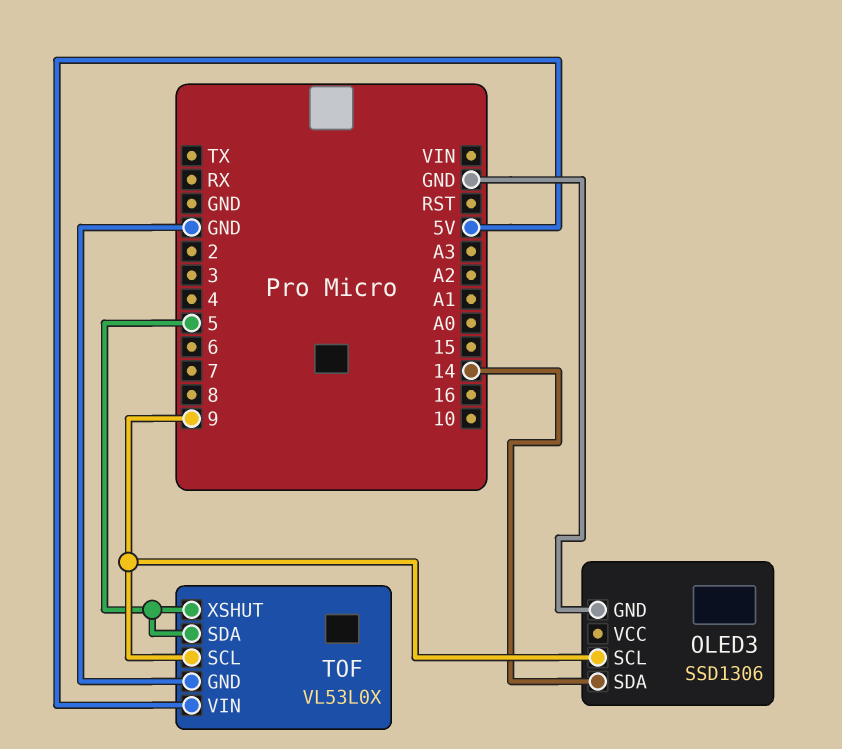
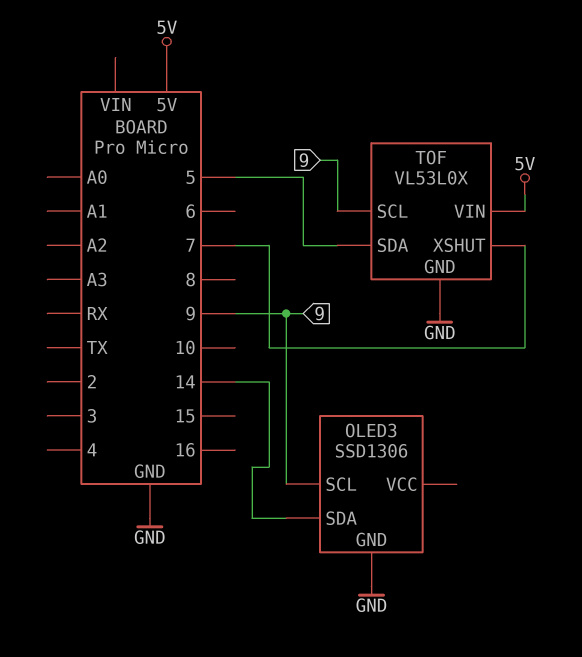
TOF pin XSHUT: 5 -> 7

